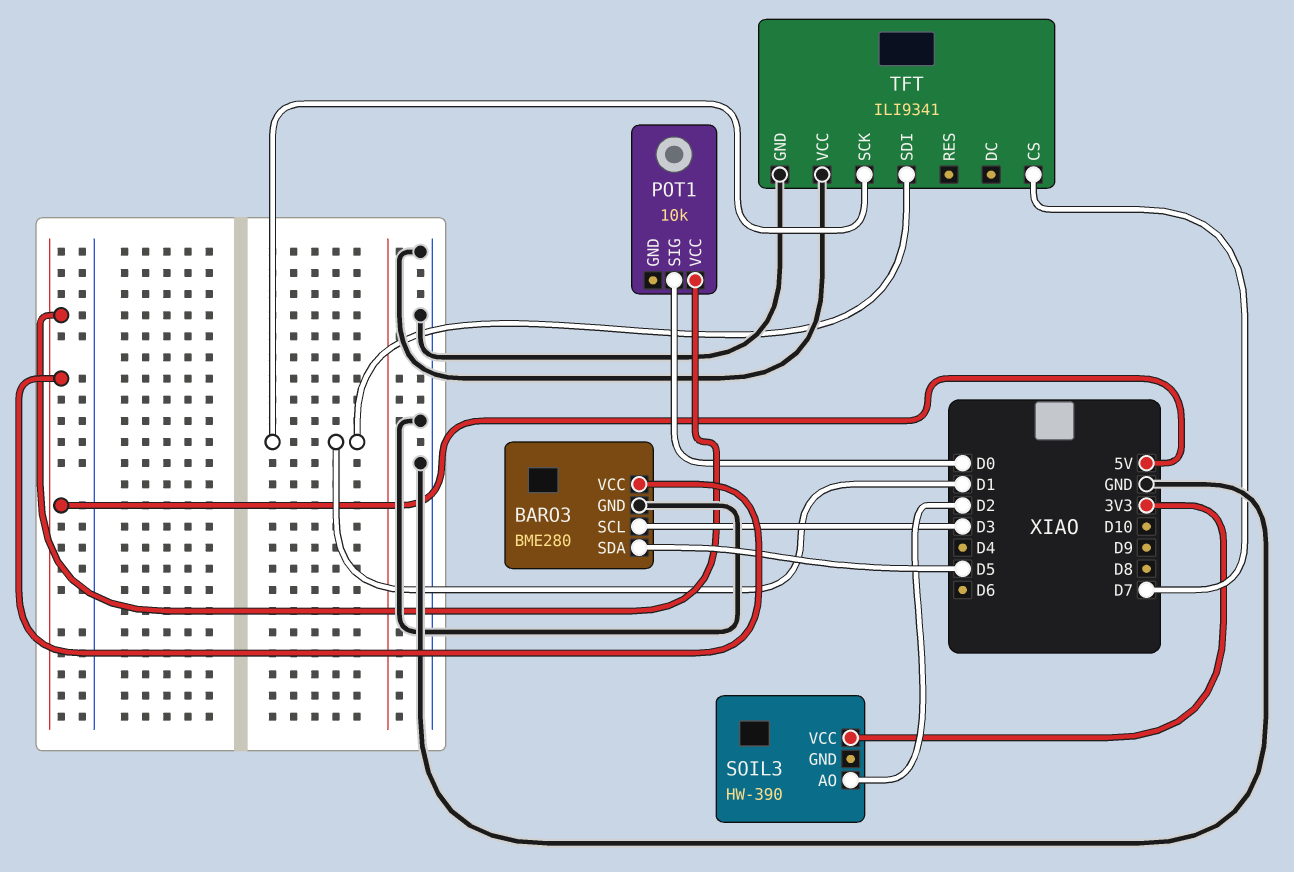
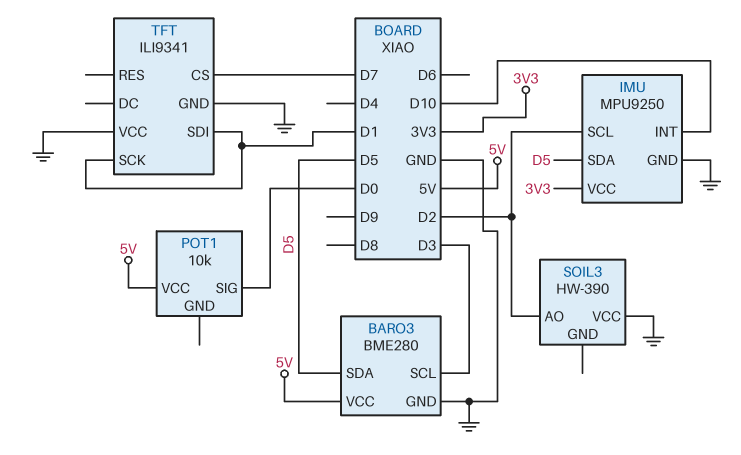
IMU: none -> MPU9250
IMU pin GND: none -> GND
IMU pin INT: none -> D10
IMU pin SCL: none -> D2
IMU pin SDA: none -> D5
IMU pin VCC: none -> 3V3
SOIL3 pin VCC: 3V3 -> GND

